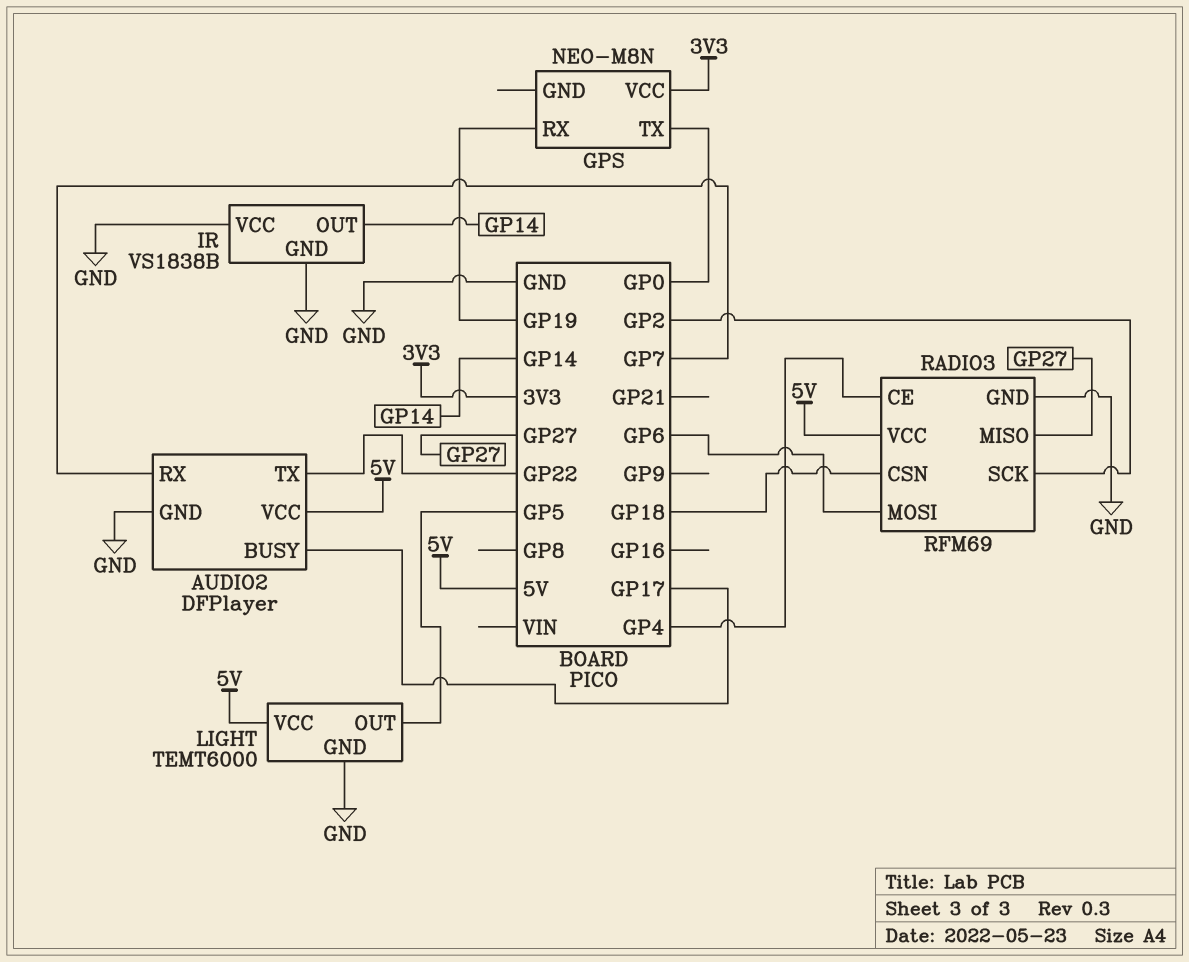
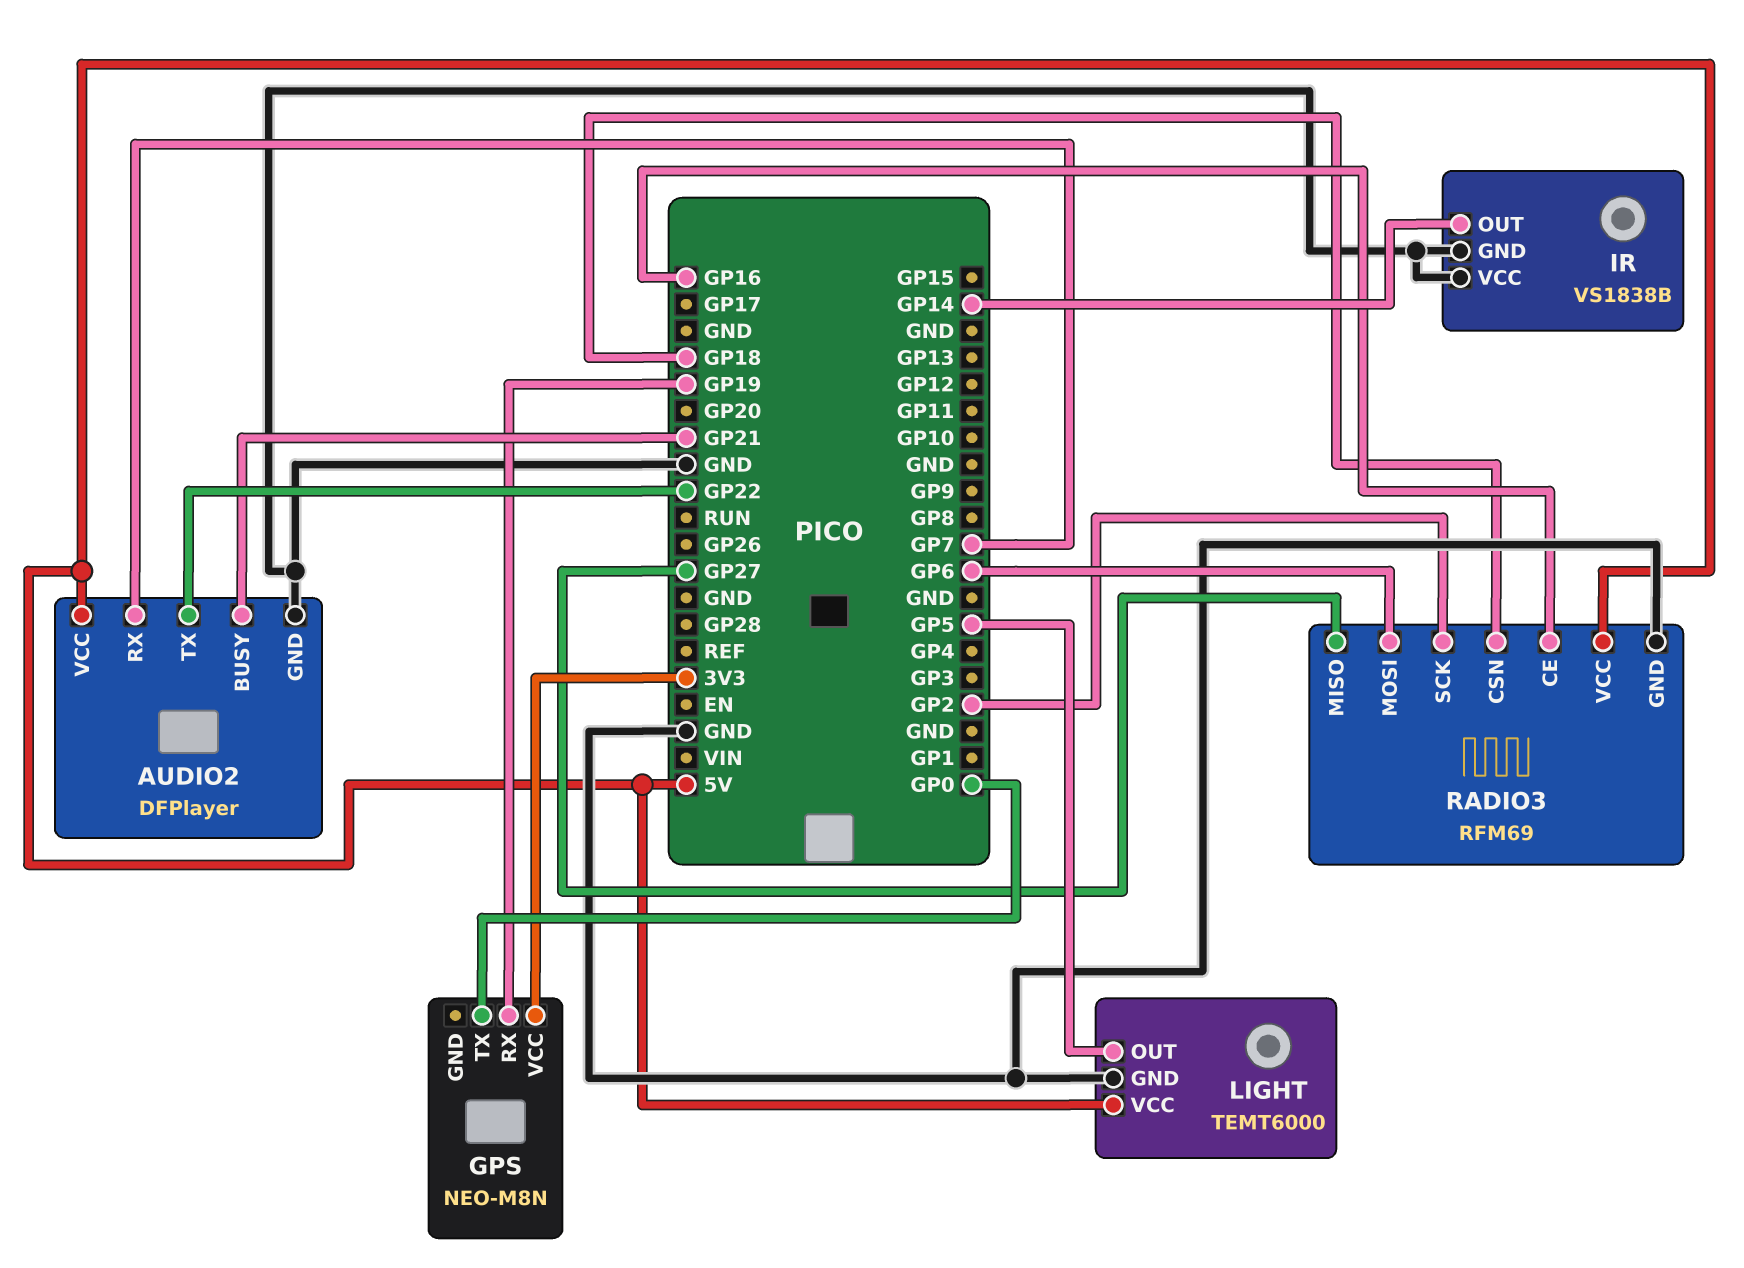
AUDIO2 pin BUSY: GP17 -> GP21
RADIO3 pin CE: GP4 -> GP16

